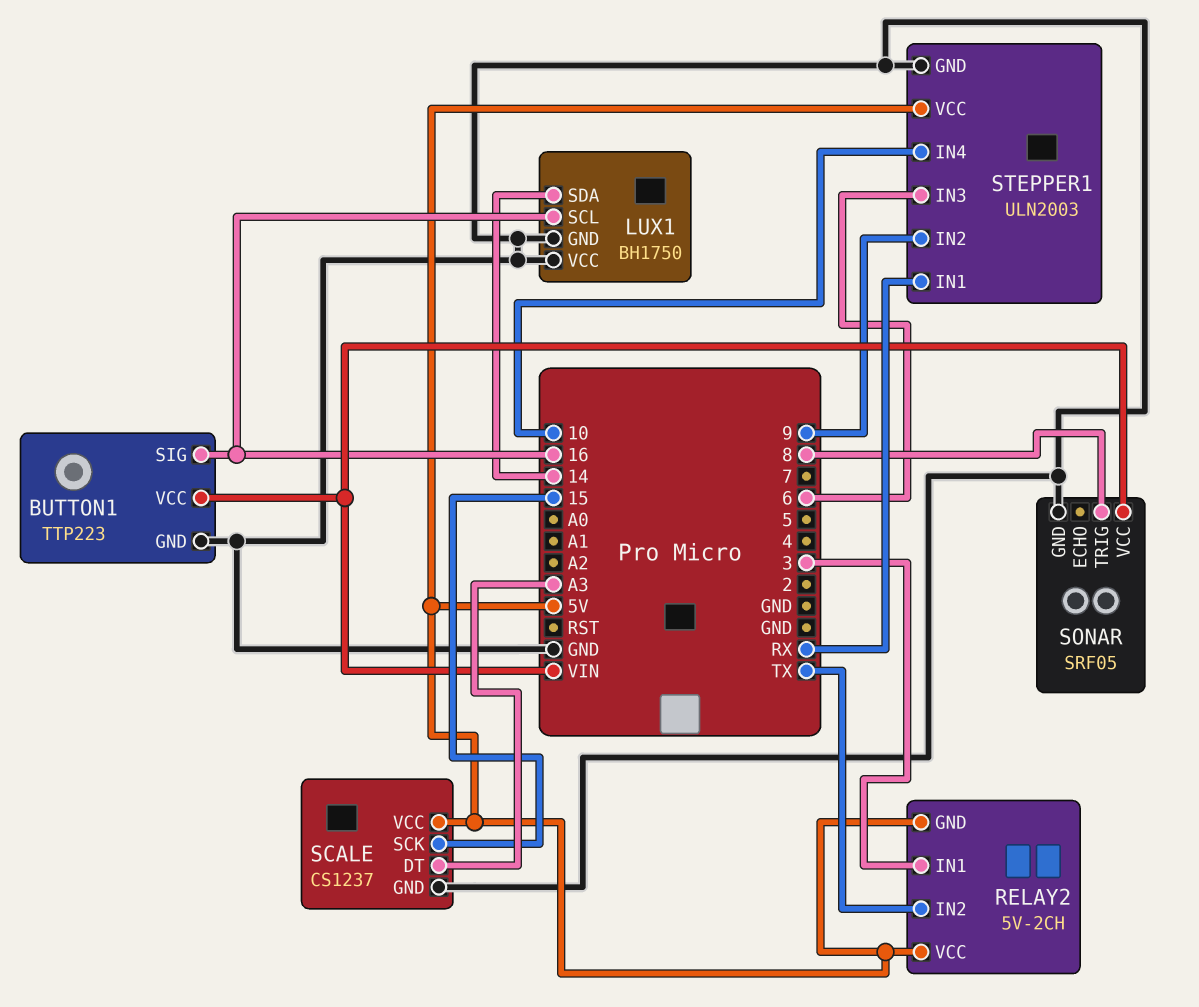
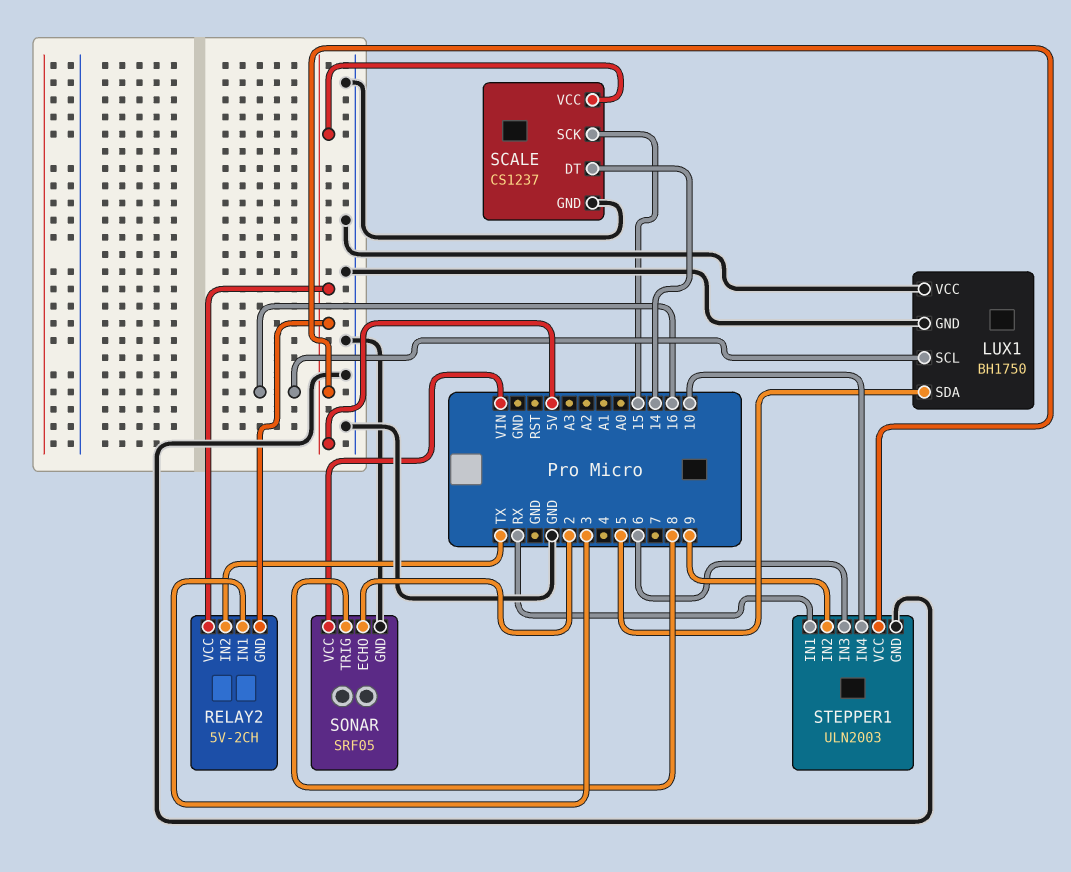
BUTTON1: TTP223 -> none
BUTTON1 pin GND: GND -> none
BUTTON1 pin SIG: 16 -> none
BUTTON1 pin VCC: VIN -> none
LUX1 pin SDA: 14 -> 5
SCALE pin DT: A3 -> 14
SONAR pin ECHO: none -> 2

